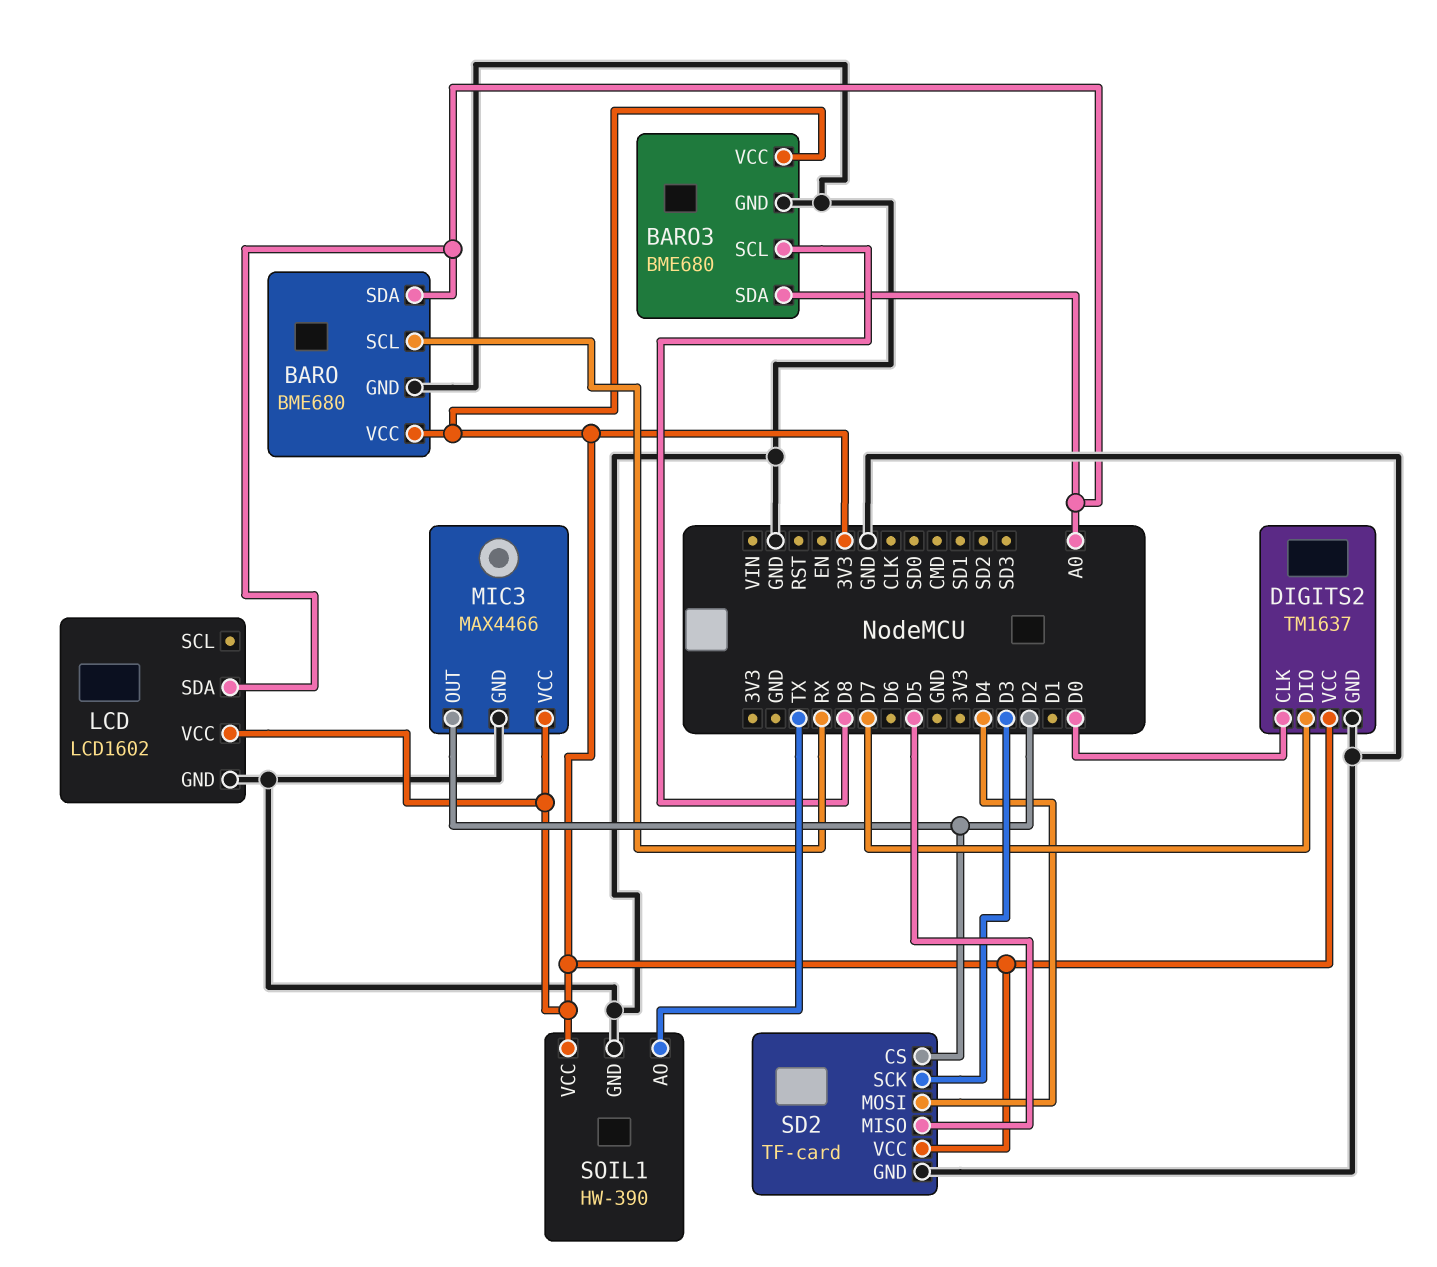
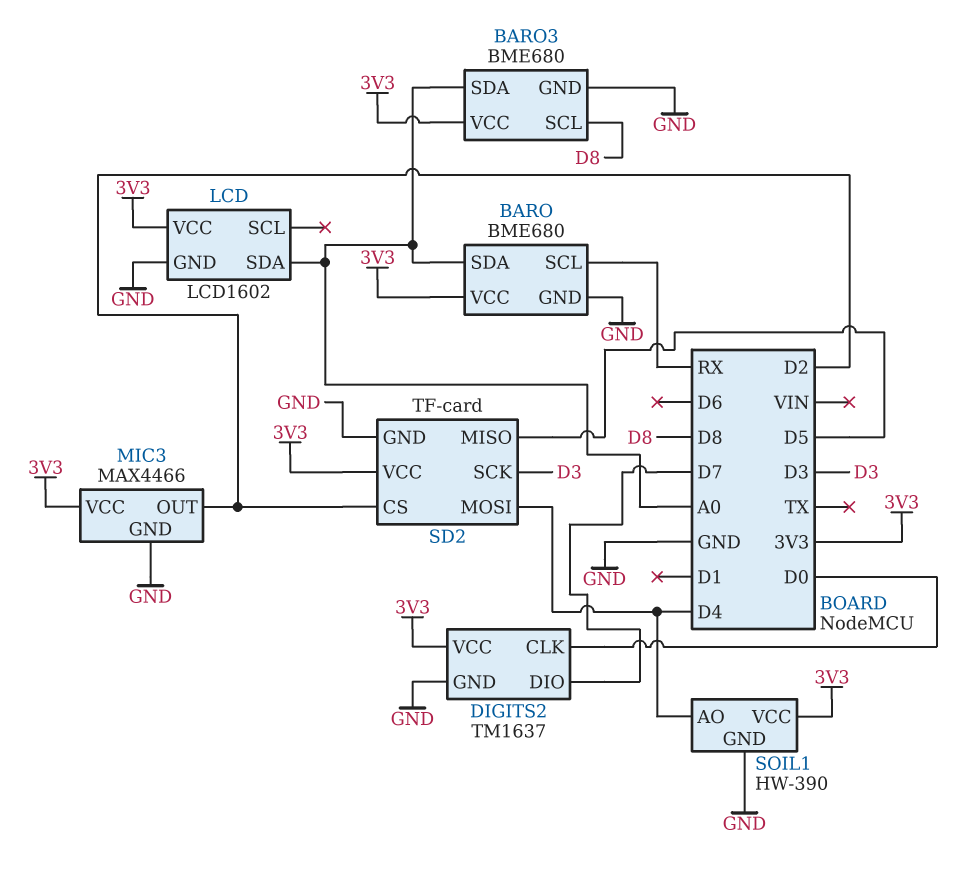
SOIL1 pin AO: TX -> D4

